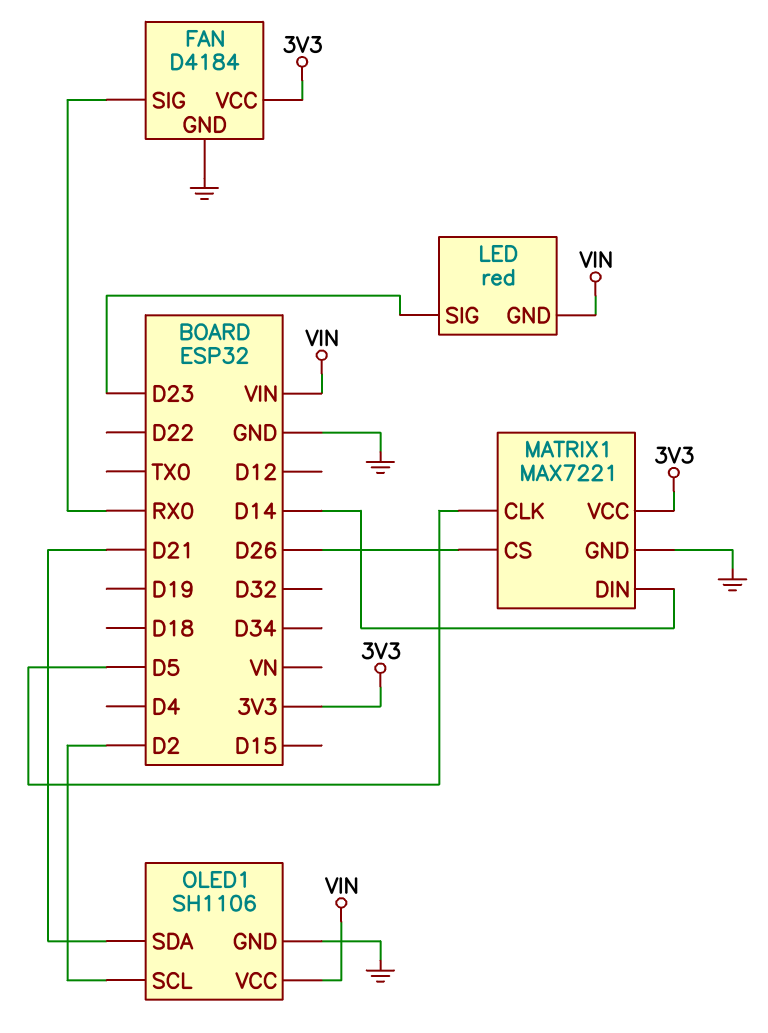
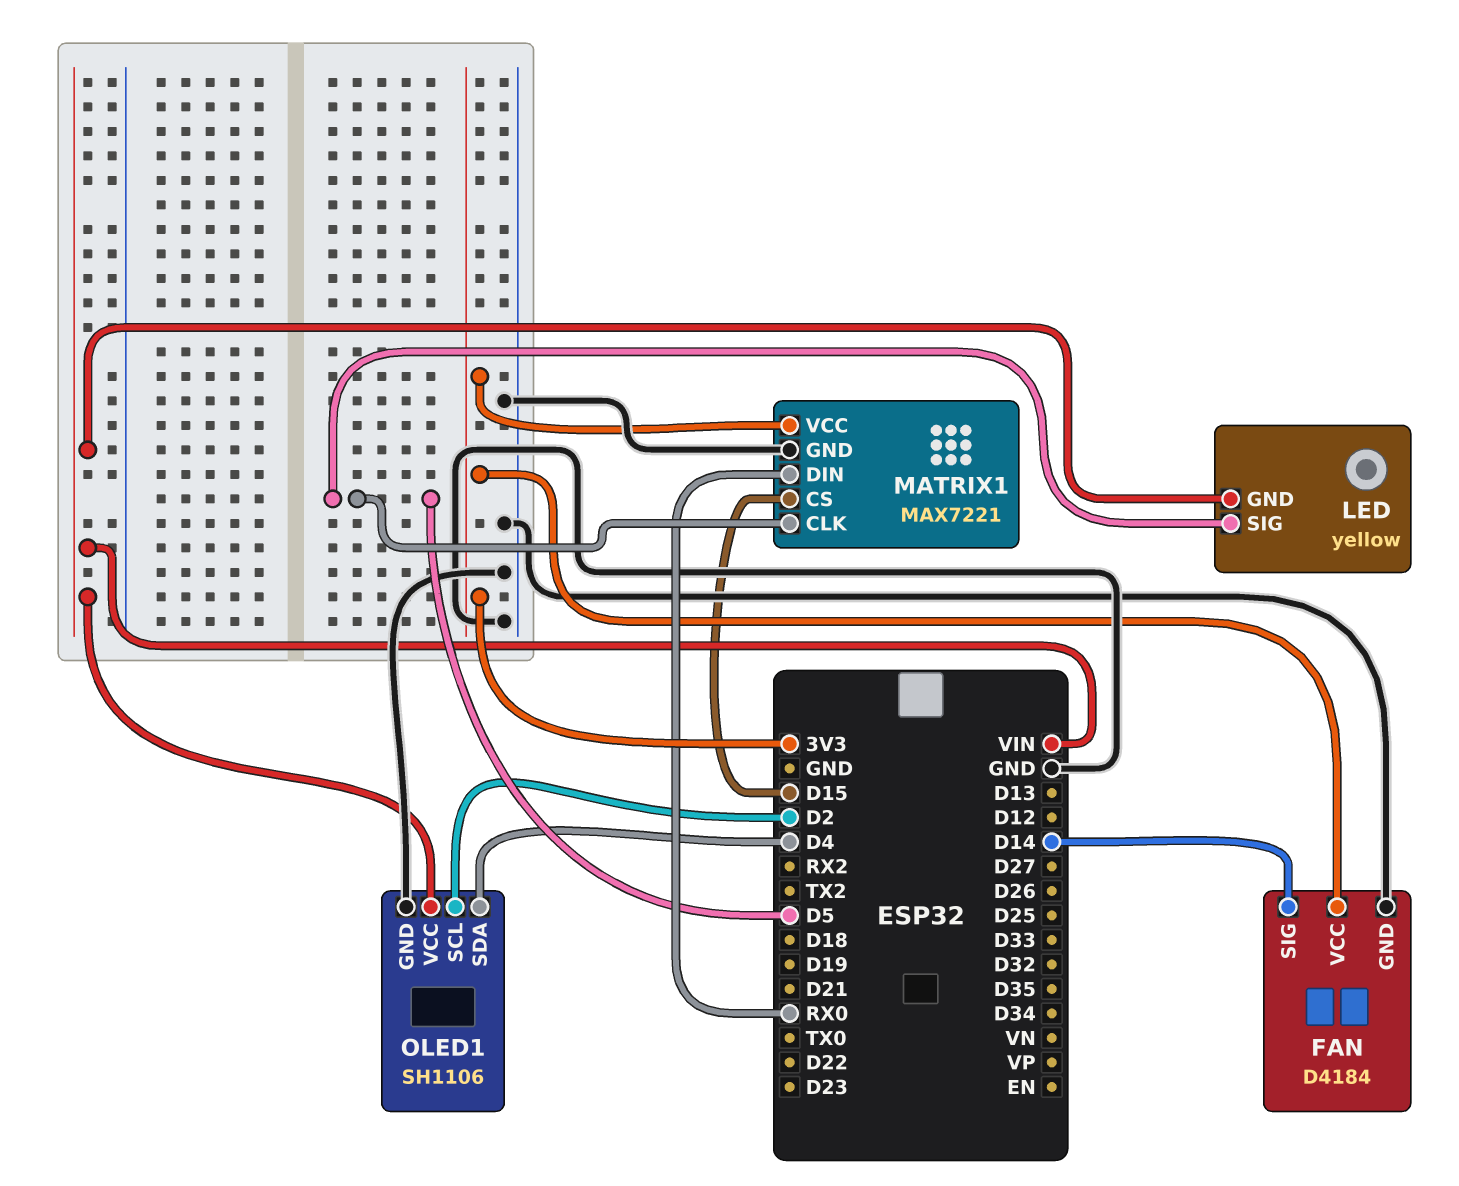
FAN pin SIG: RX0 -> D14
LED: red -> yellow
LED pin SIG: D23 -> D5
MATRIX1 pin CS: D26 -> D15
MATRIX1 pin DIN: D14 -> RX0
OLED1 pin SDA: D21 -> D4

